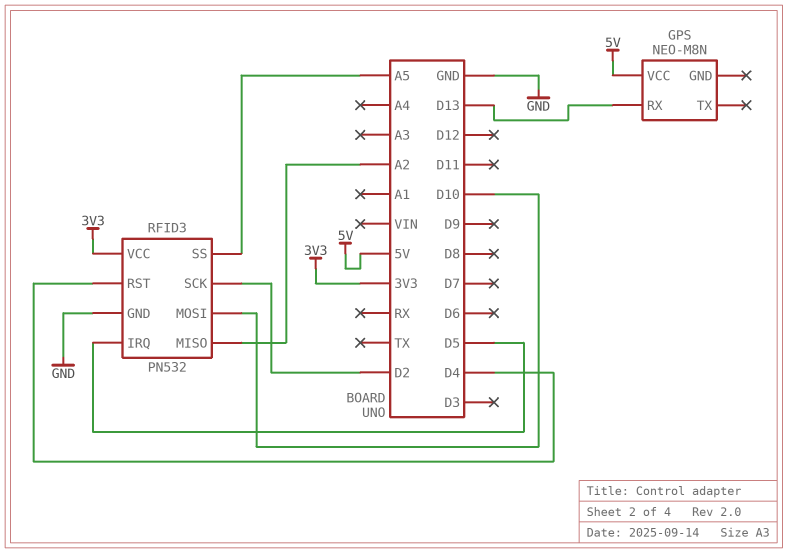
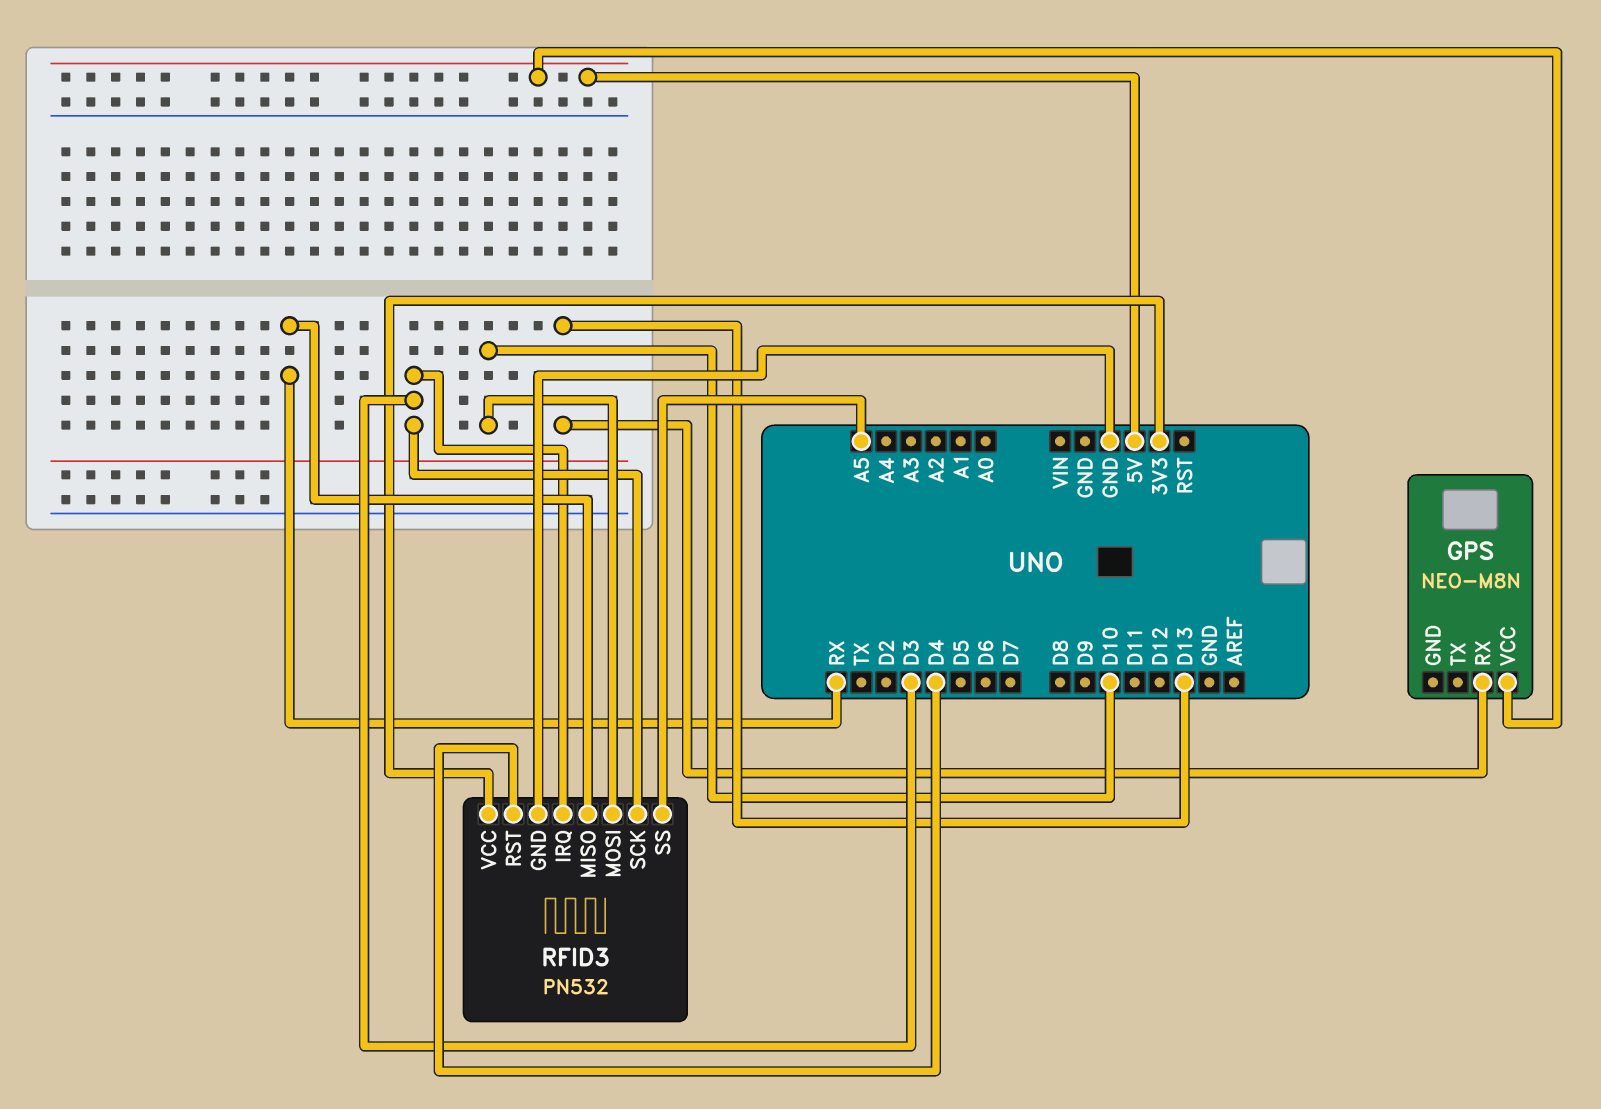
RFID3 pin IRQ: D5 -> D3
RFID3 pin MISO: A2 -> RX
RFID3 pin SCK: D2 -> D3

